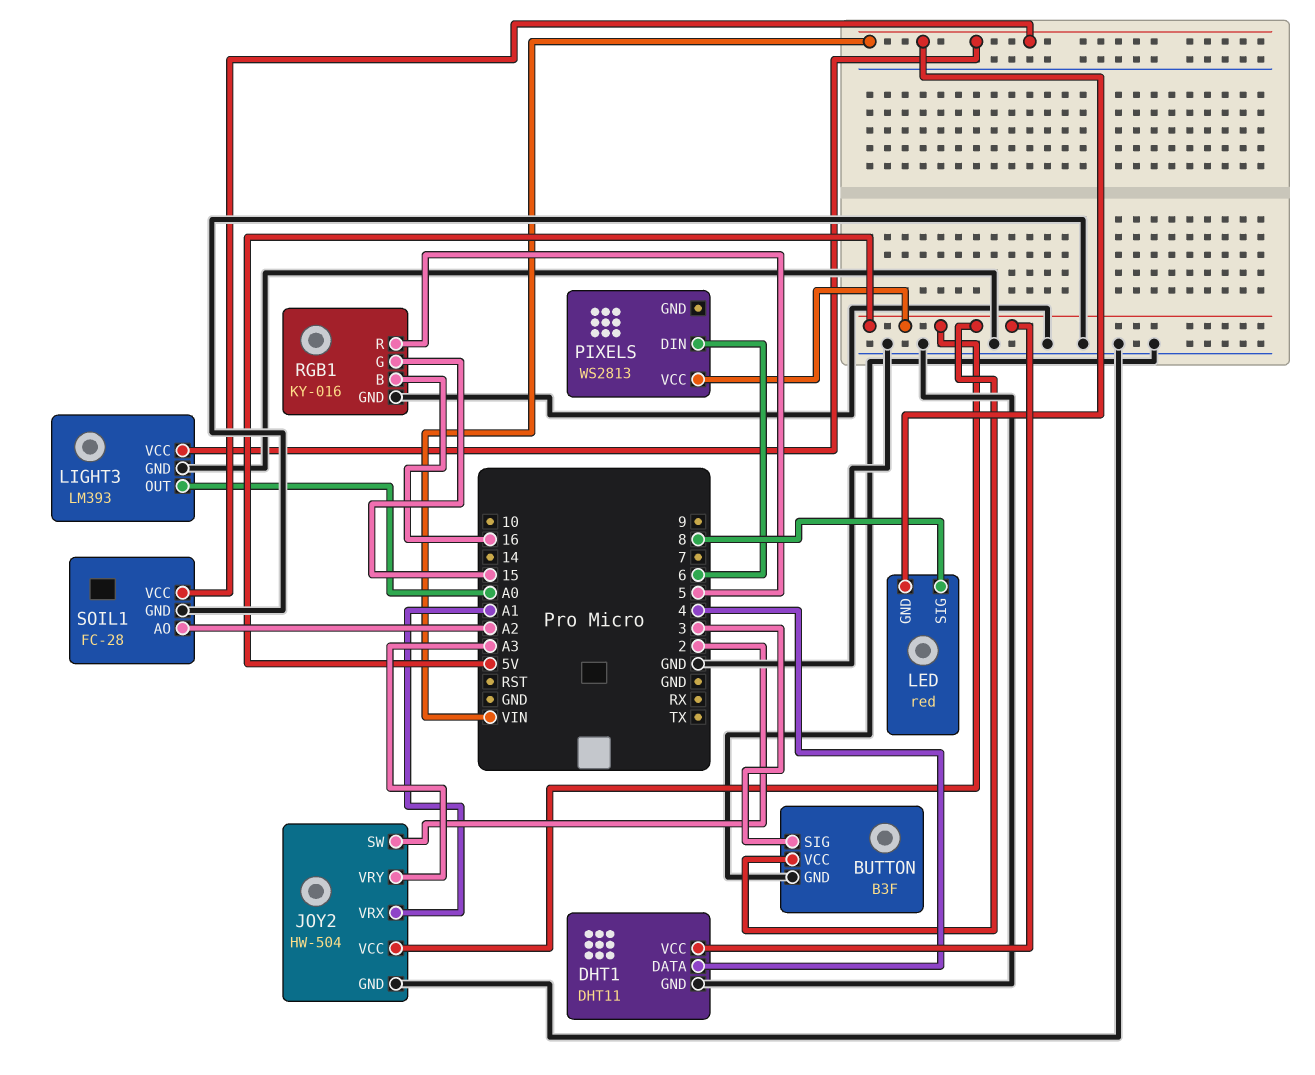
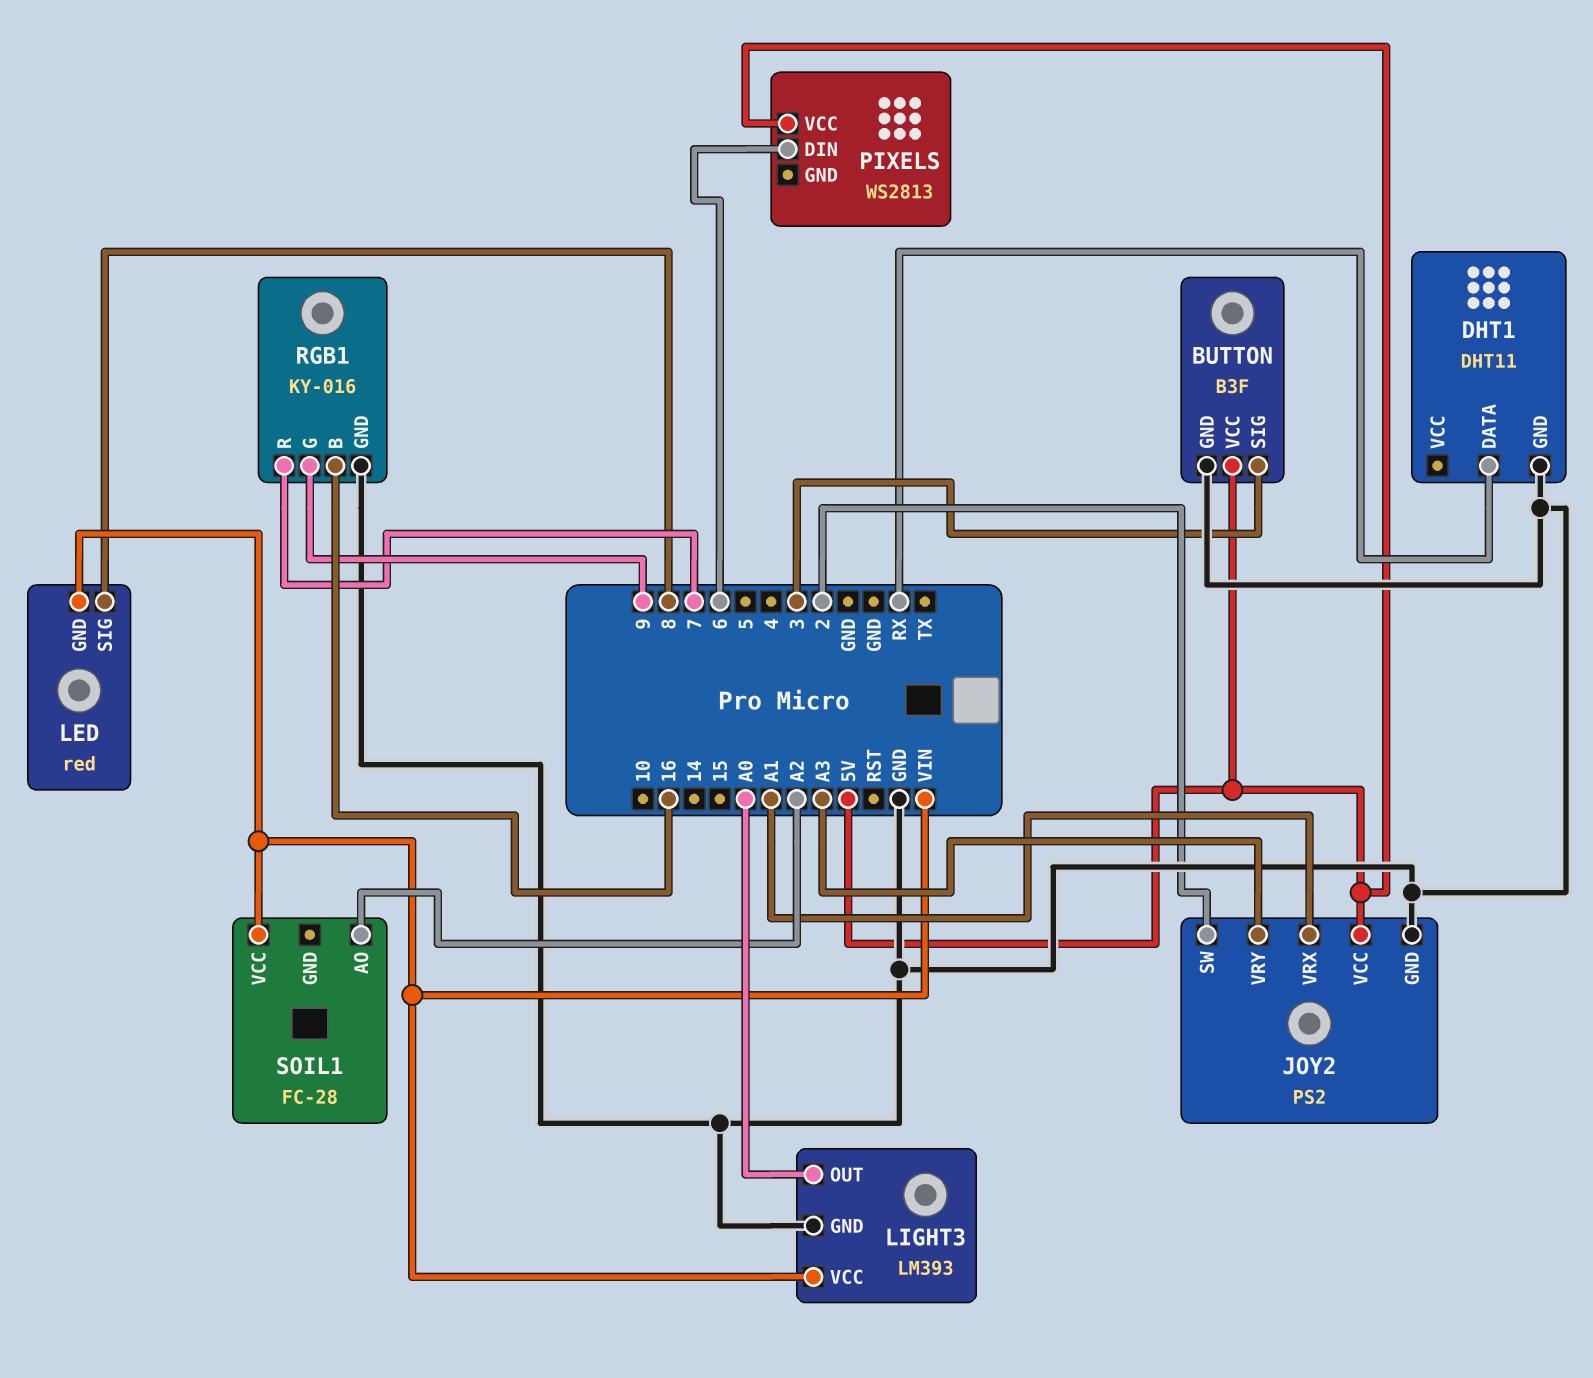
DHT1 pin DATA: 4 -> RX
DHT1 pin VCC: 5V -> none
JOY2: HW-504 -> PS2
RGB1 pin G: 15 -> 9
RGB1 pin R: 5 -> 7
SOIL1 pin GND: GND -> none

